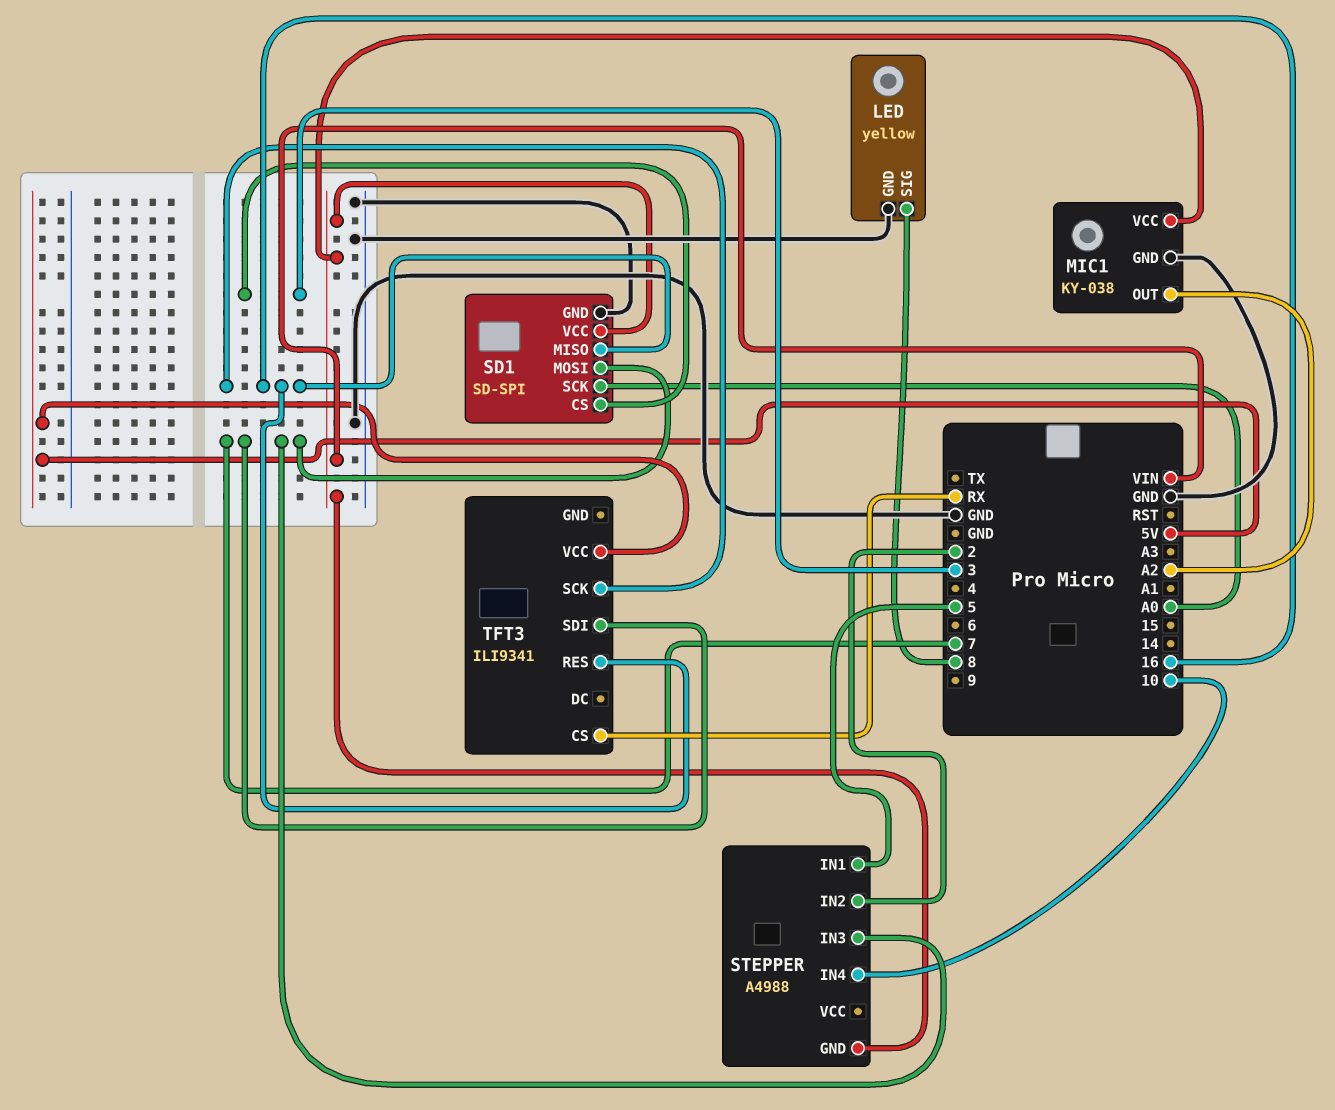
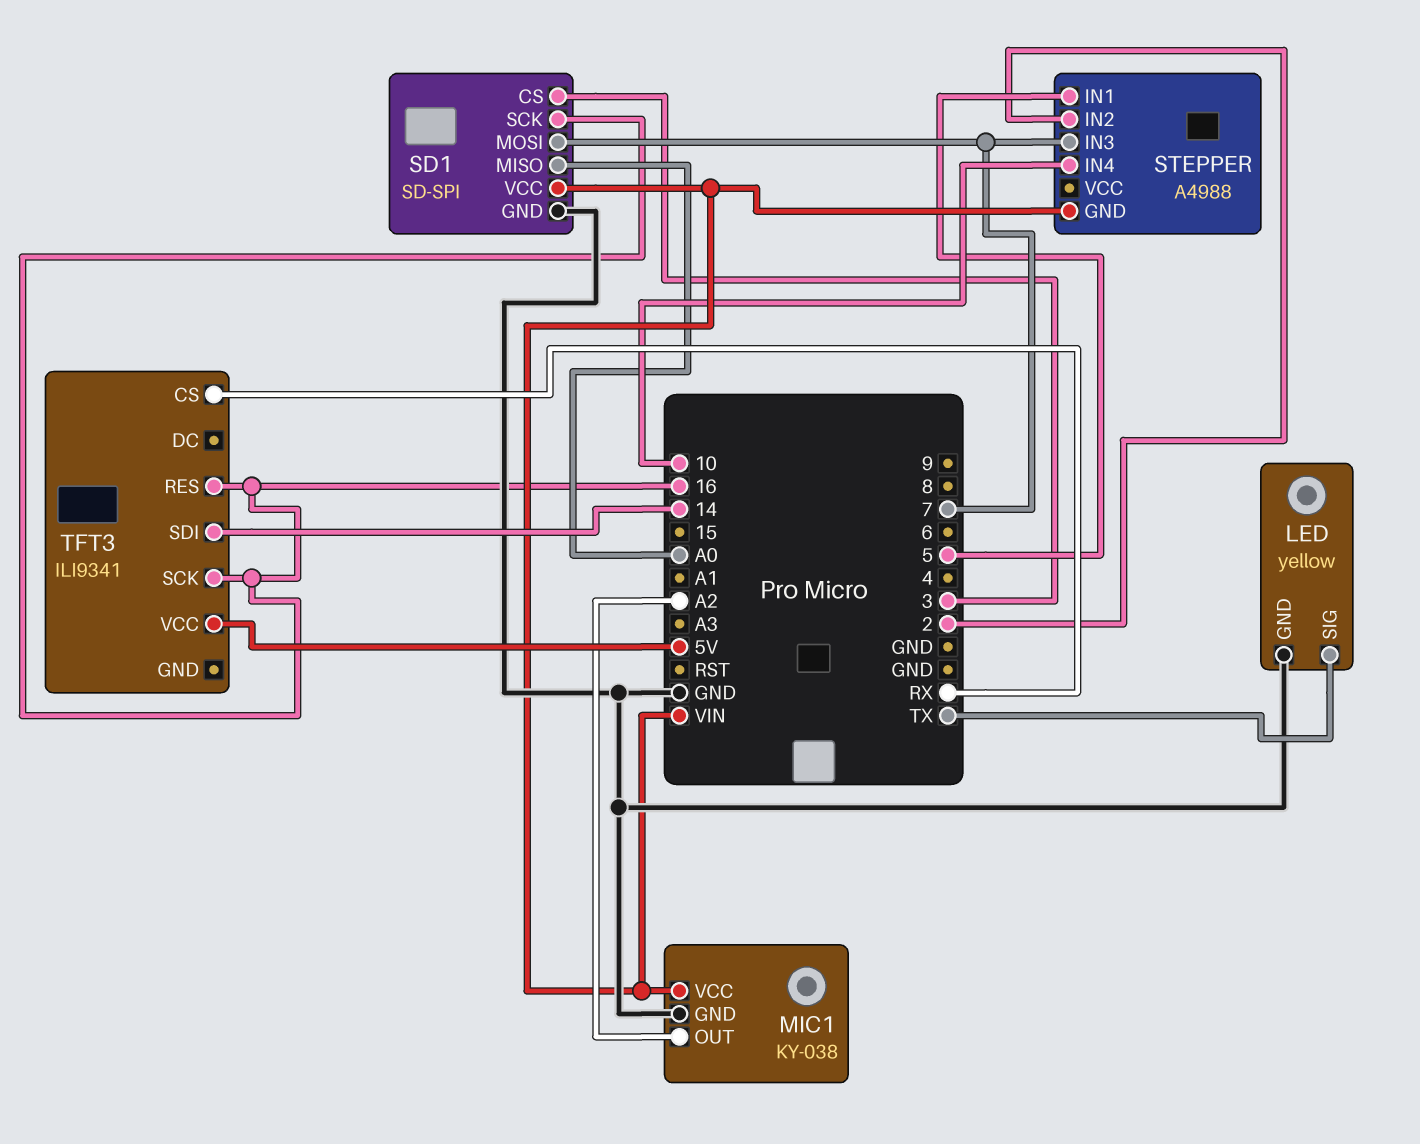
LED pin SIG: 8 -> TX
SD1 pin MISO: 16 -> A0
SD1 pin SCK: A0 -> 16
TFT3 pin SDI: 7 -> 14

